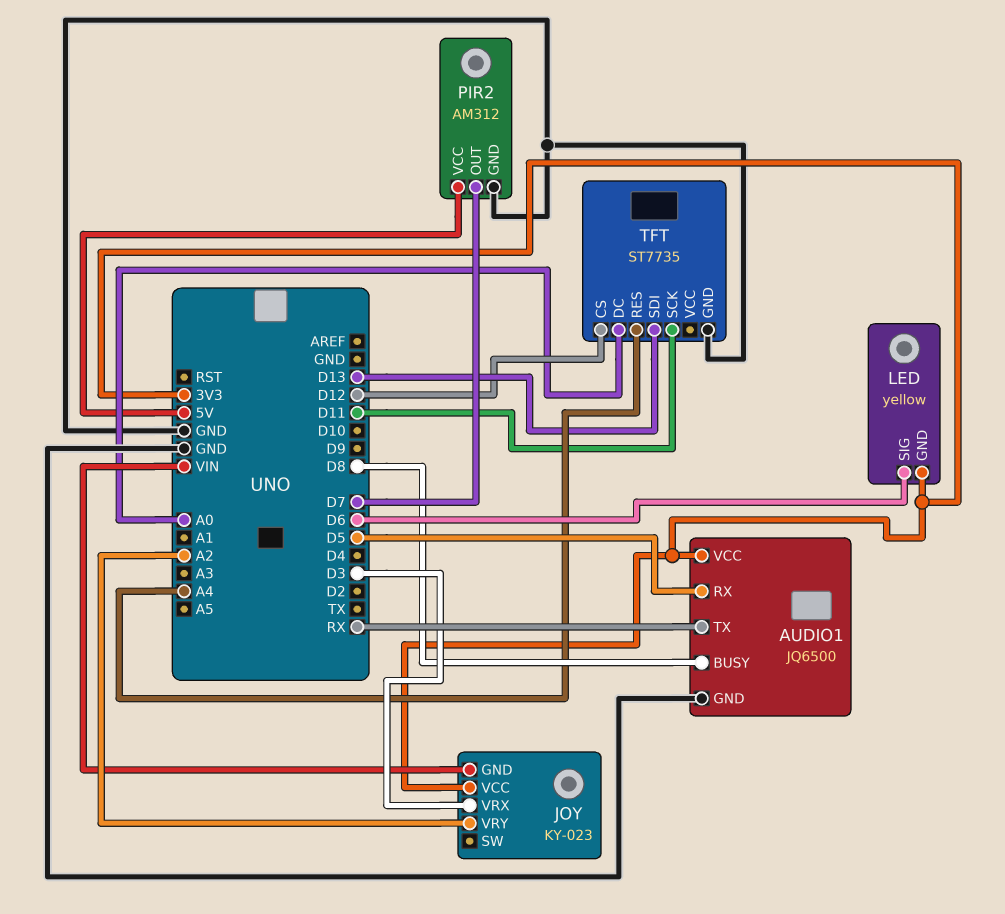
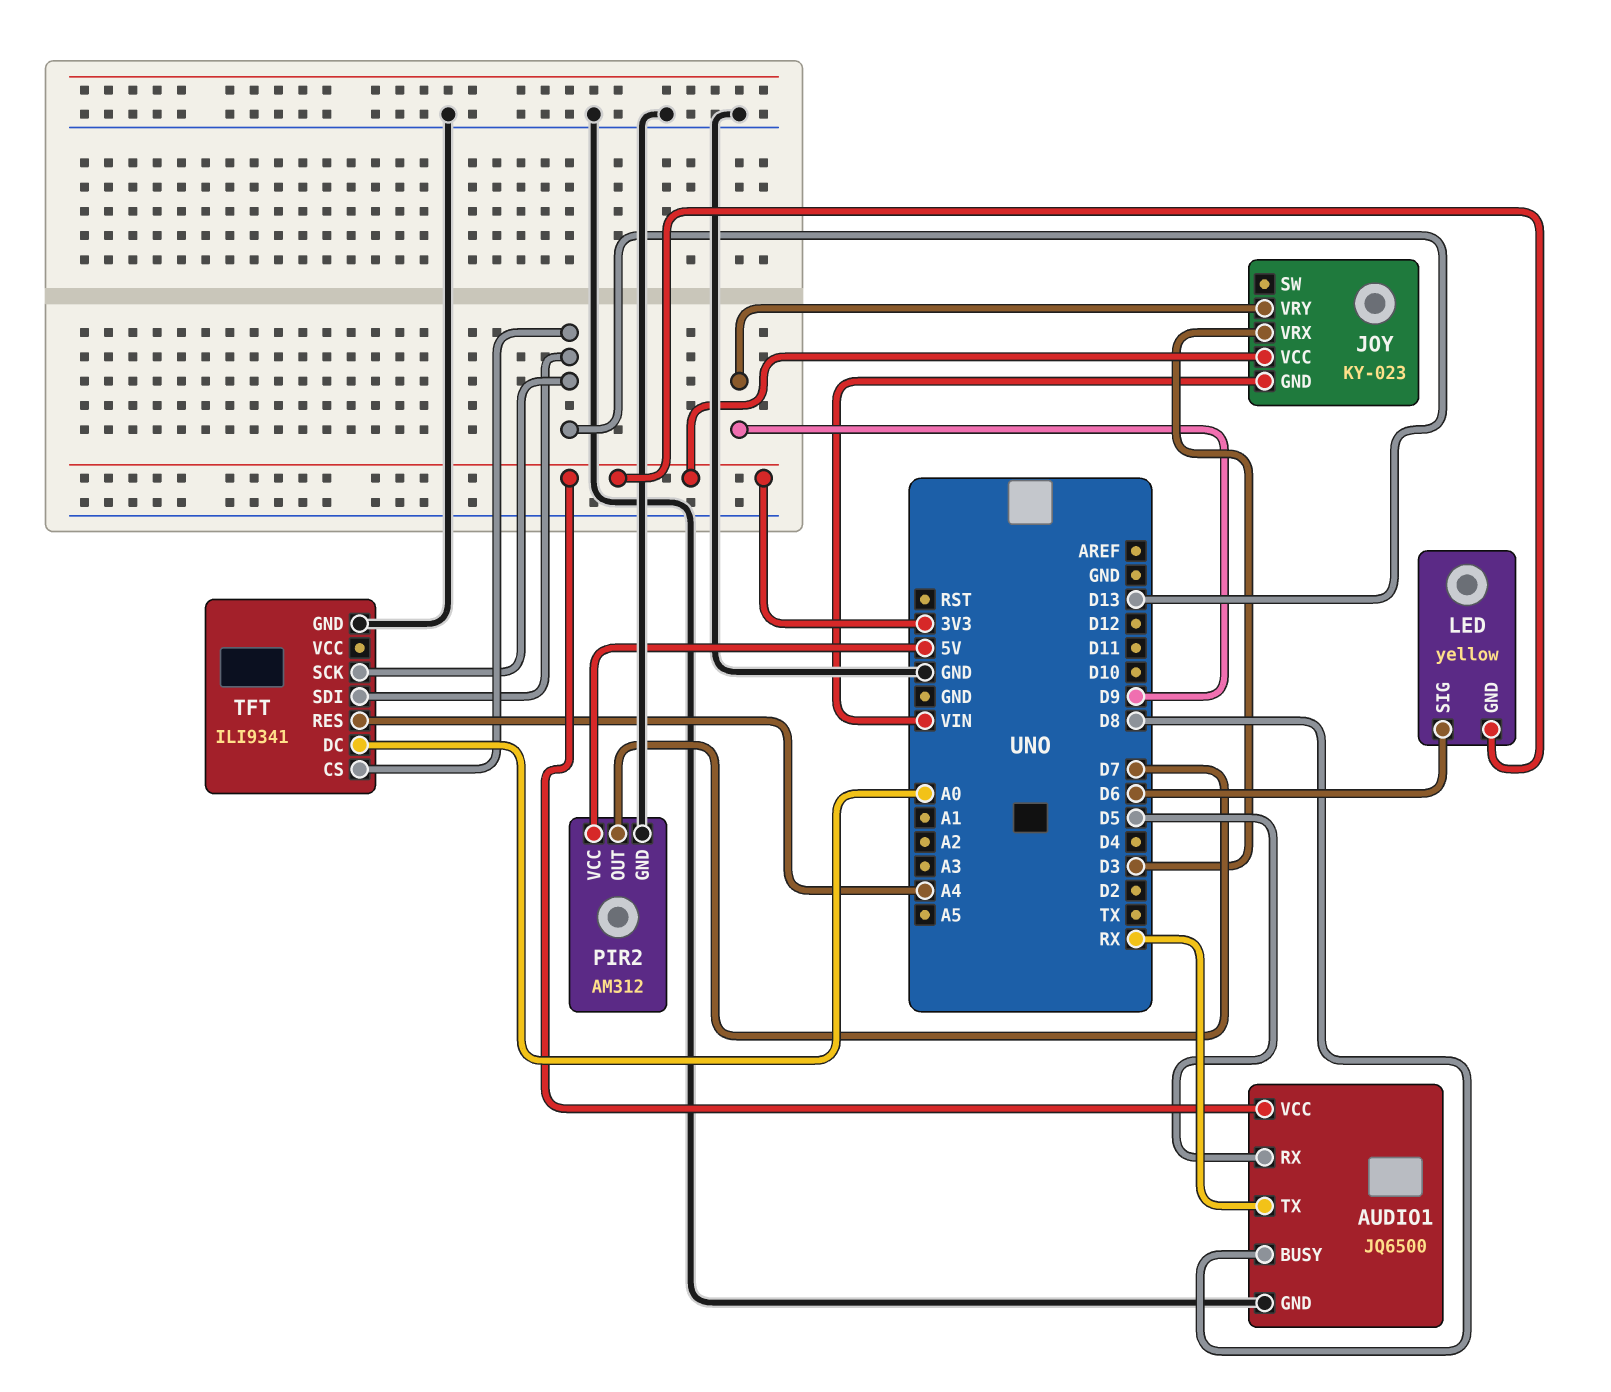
JOY pin VRY: A2 -> D9
TFT: ST7735 -> ILI9341
TFT pin CS: D12 -> D13
TFT pin SCK: D11 -> D13

